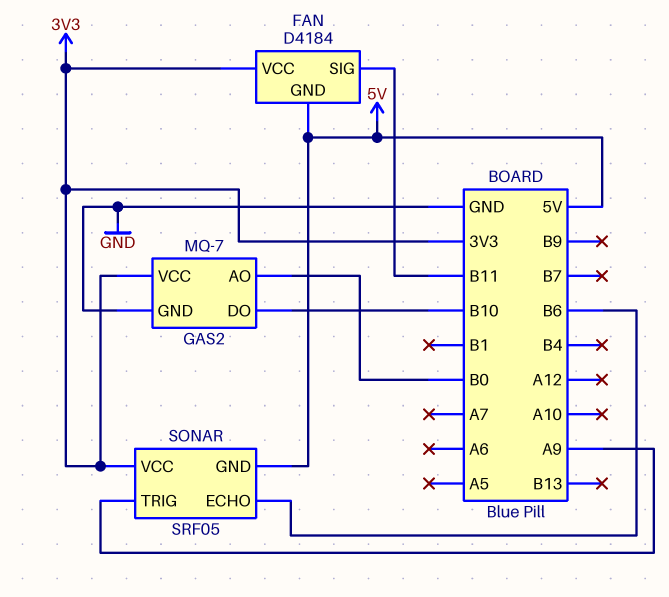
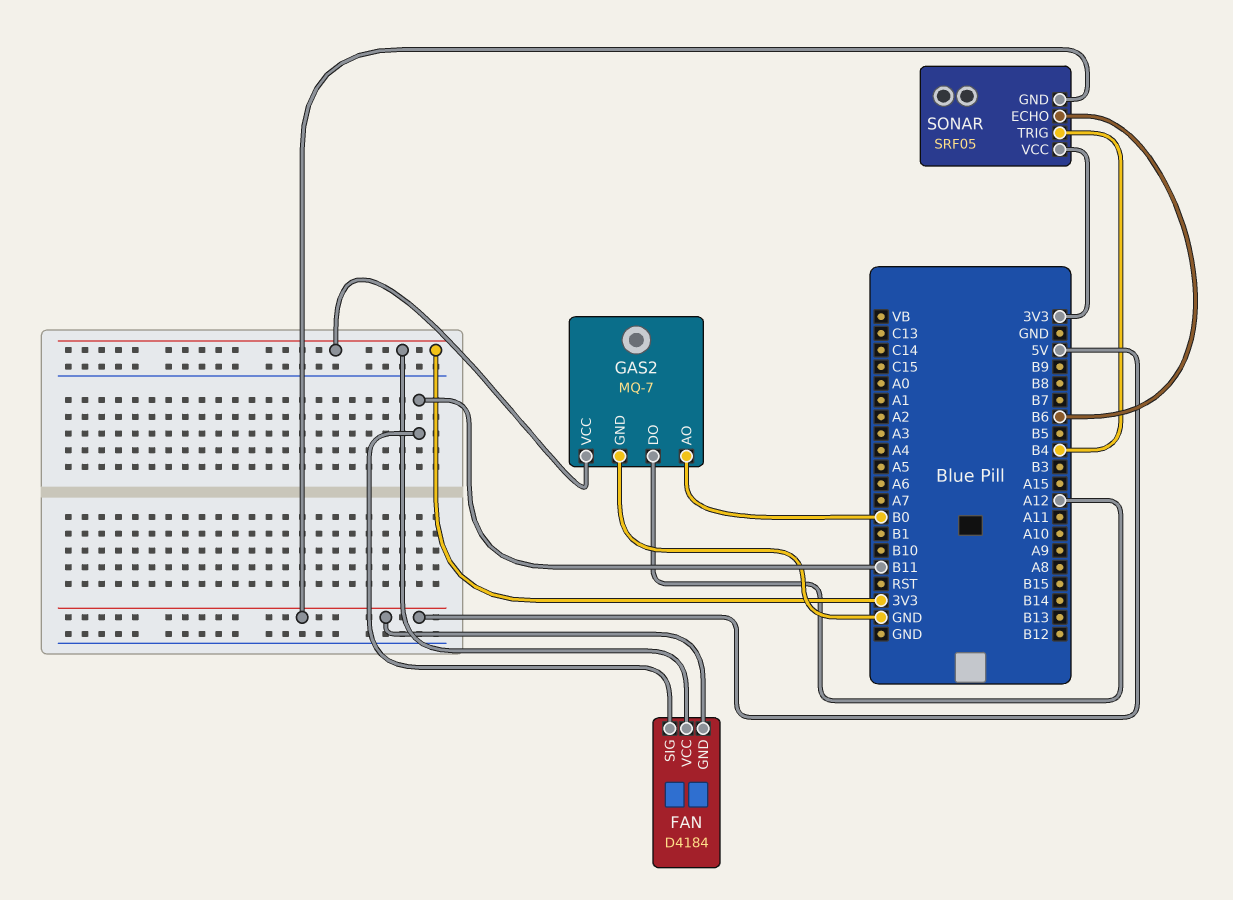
GAS2 pin DO: B10 -> A12
SONAR pin TRIG: A9 -> B4

